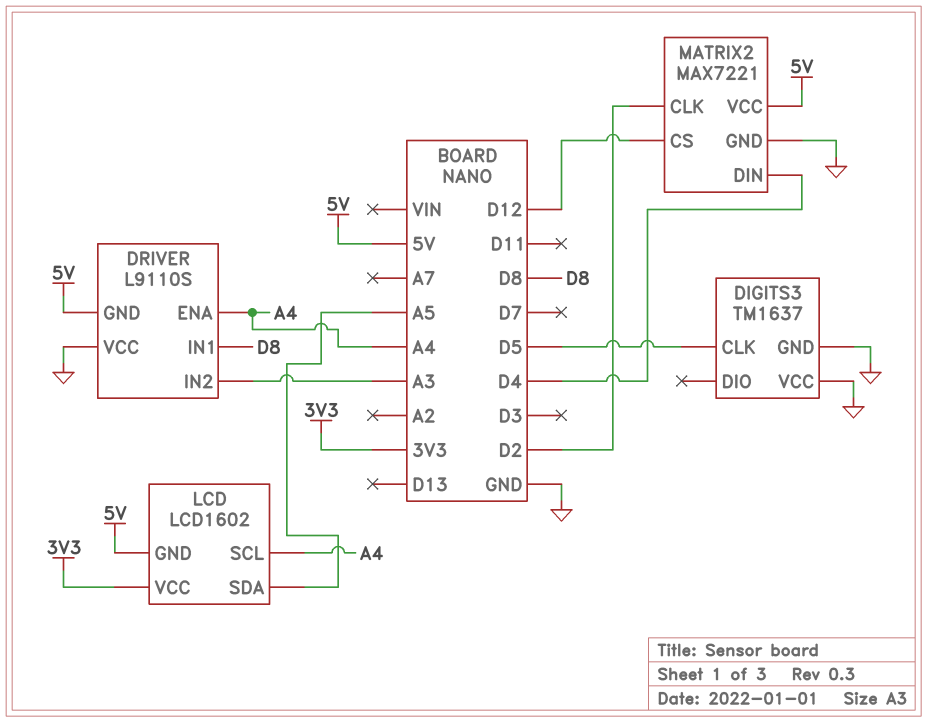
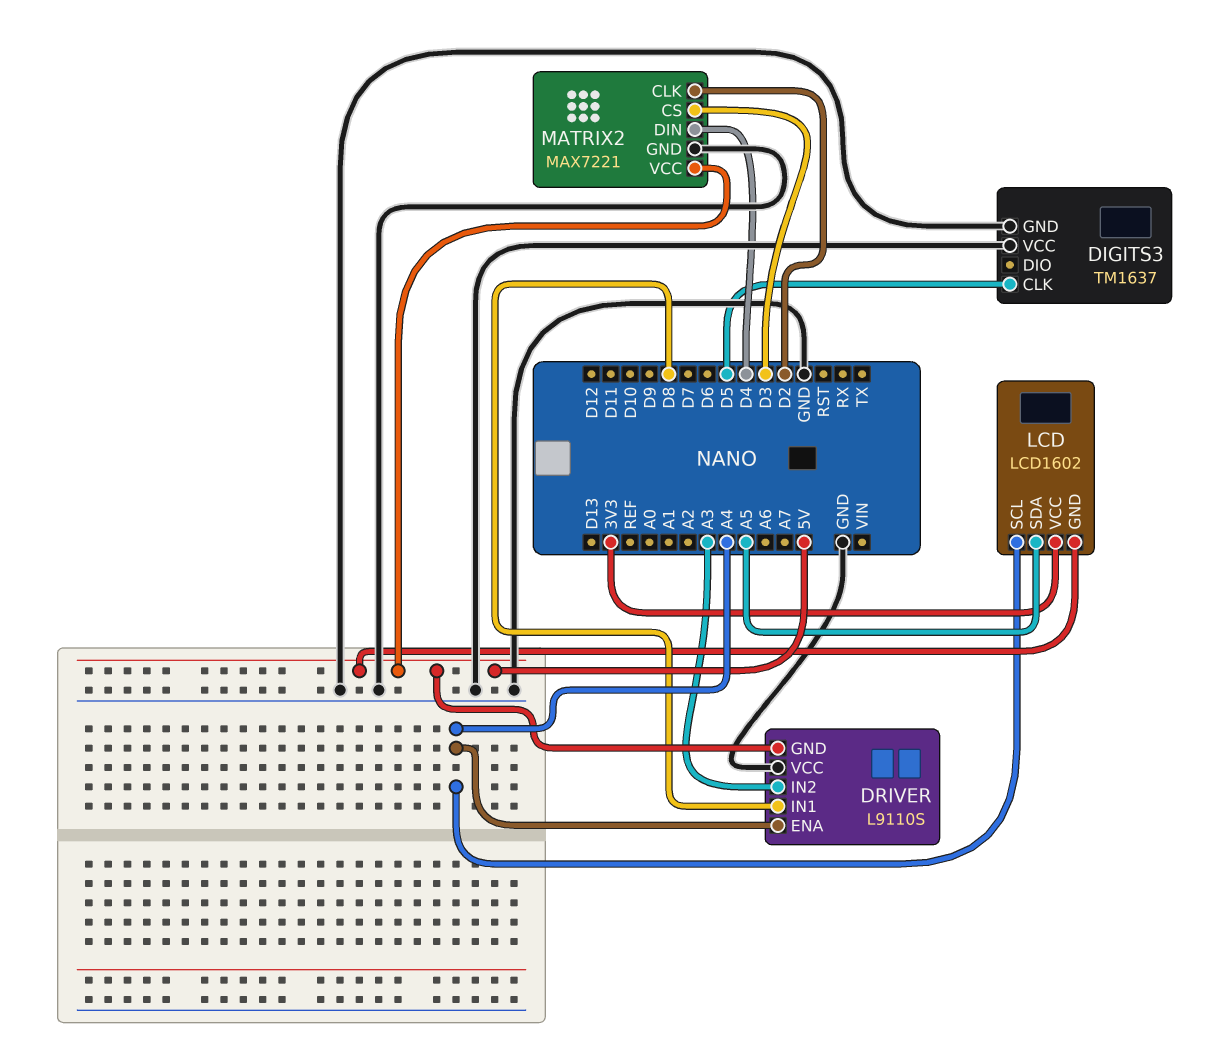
MATRIX2 pin CS: D12 -> D3

